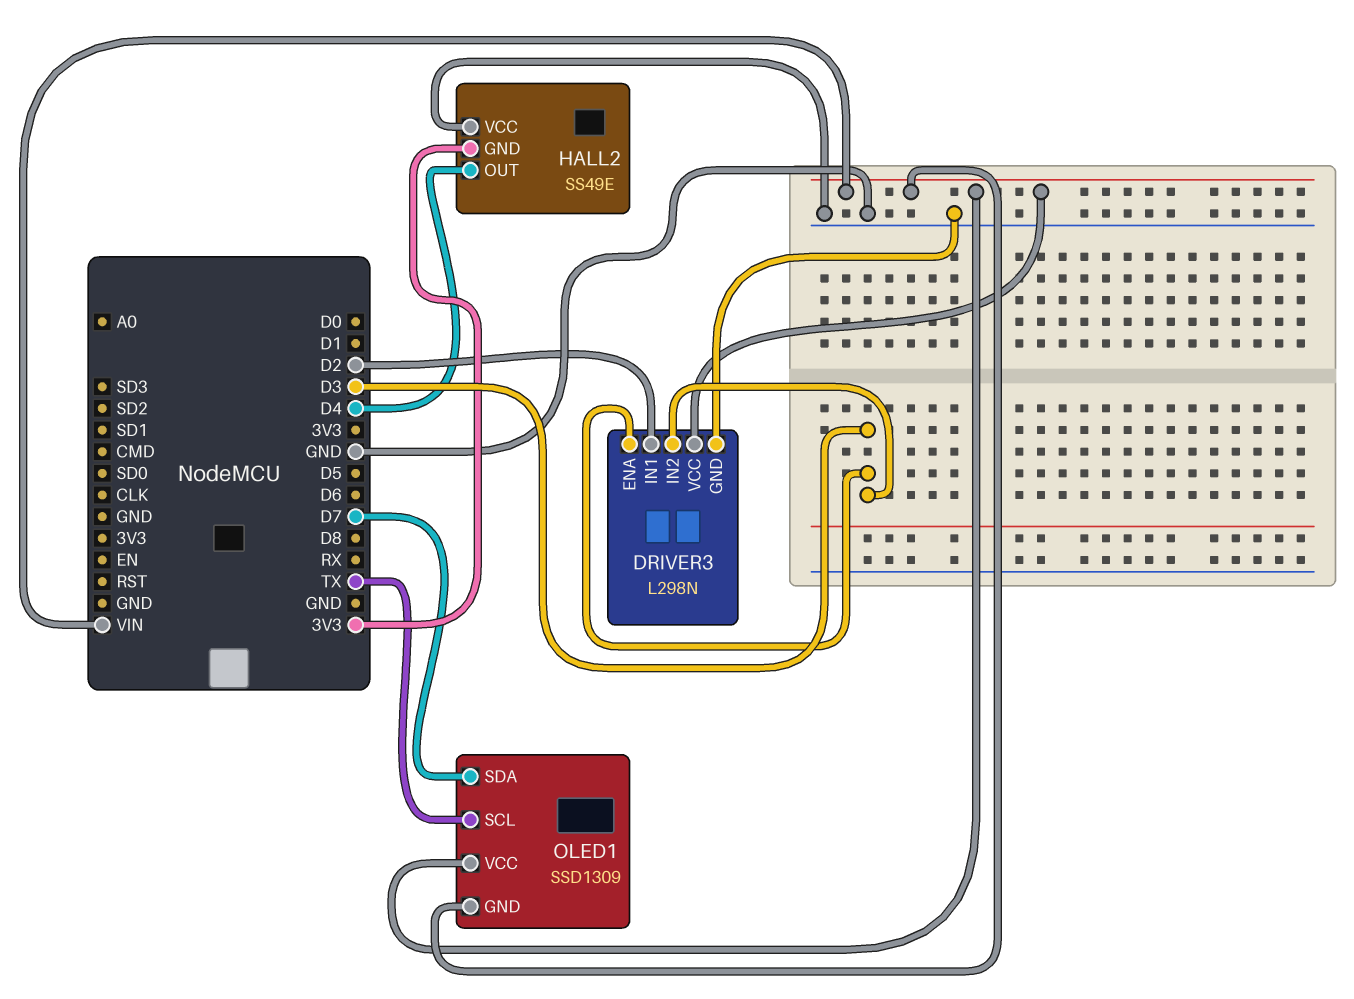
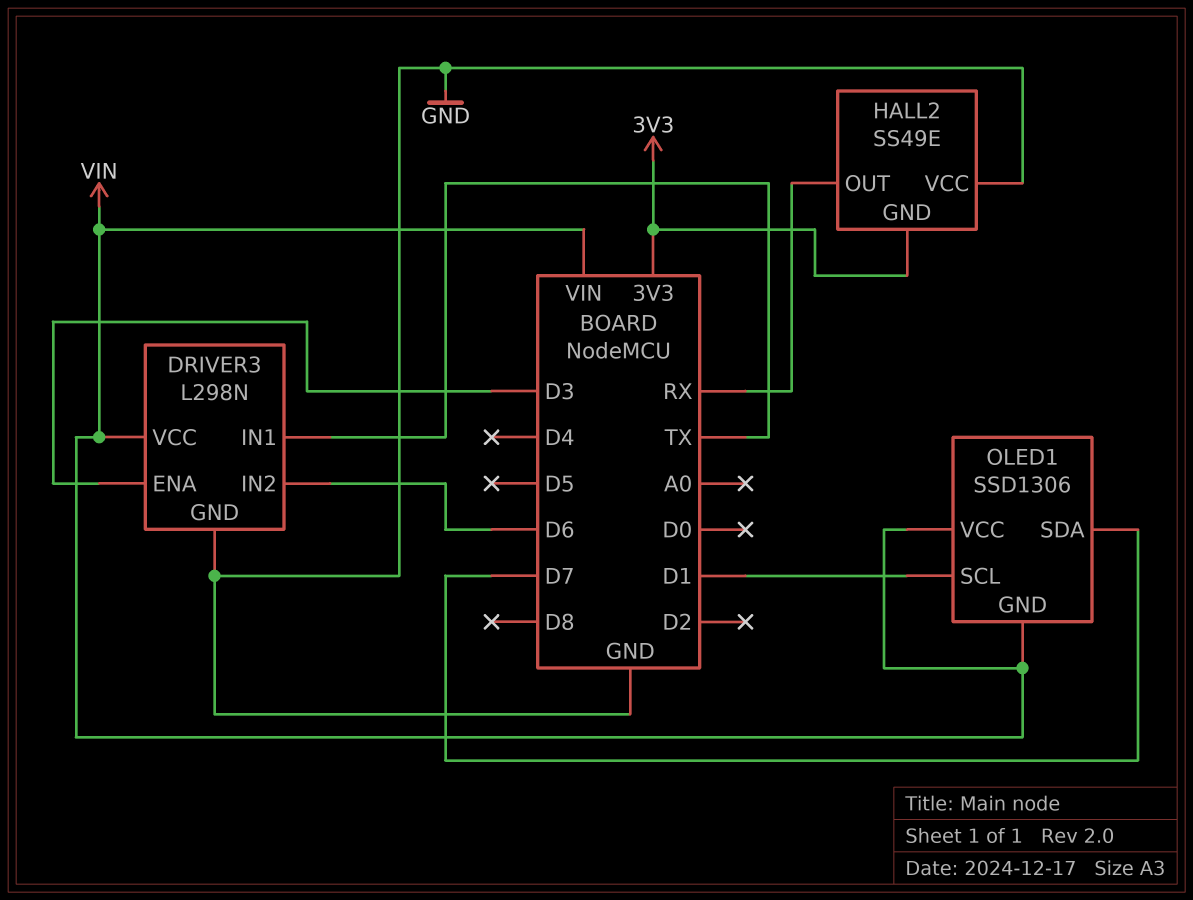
DRIVER3 pin IN1: D2 -> TX
DRIVER3 pin IN2: D3 -> D6
HALL2 pin OUT: D4 -> RX
OLED1: SSD1309 -> SSD1306
OLED1 pin SCL: TX -> D1

